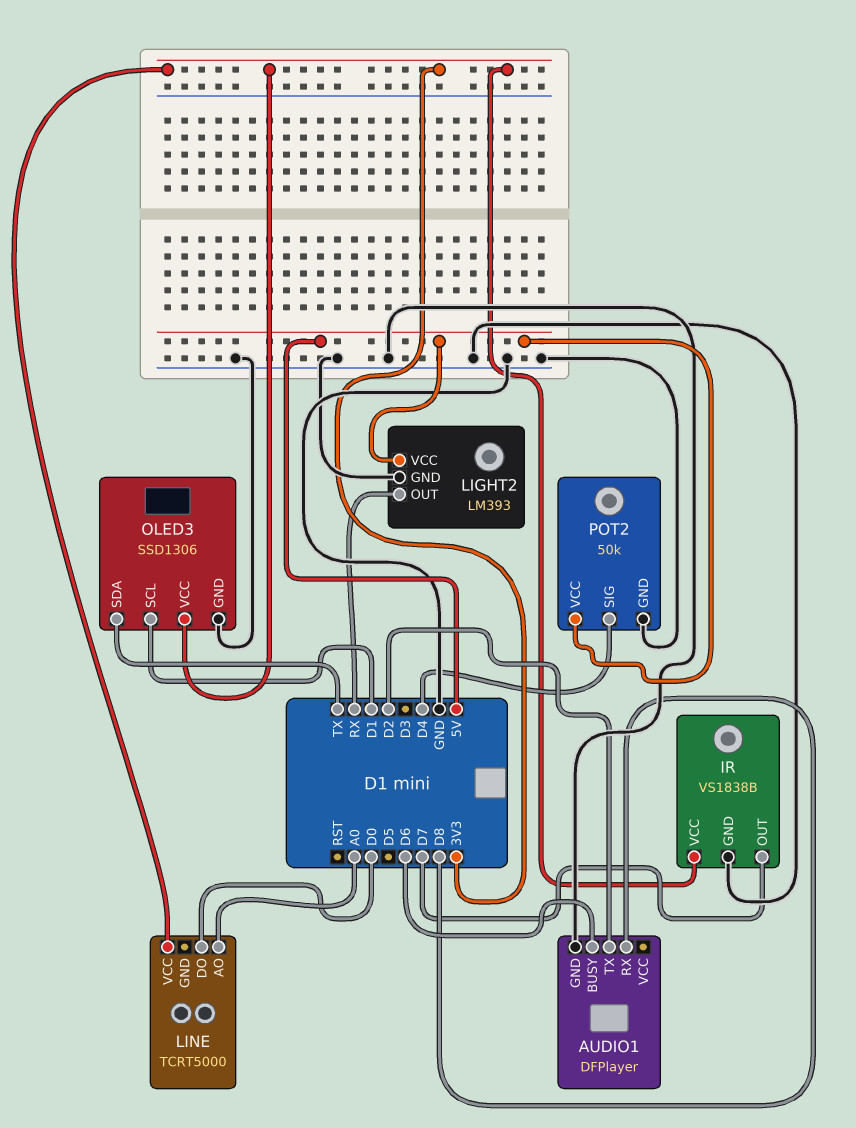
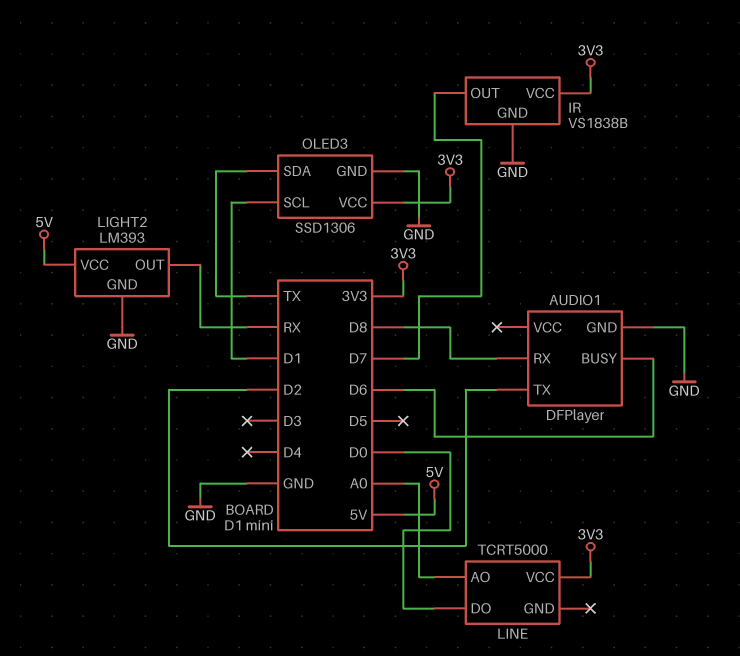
POT2: 50k -> none
POT2 pin GND: GND -> none
POT2 pin SIG: D4 -> none
POT2 pin VCC: 5V -> none

